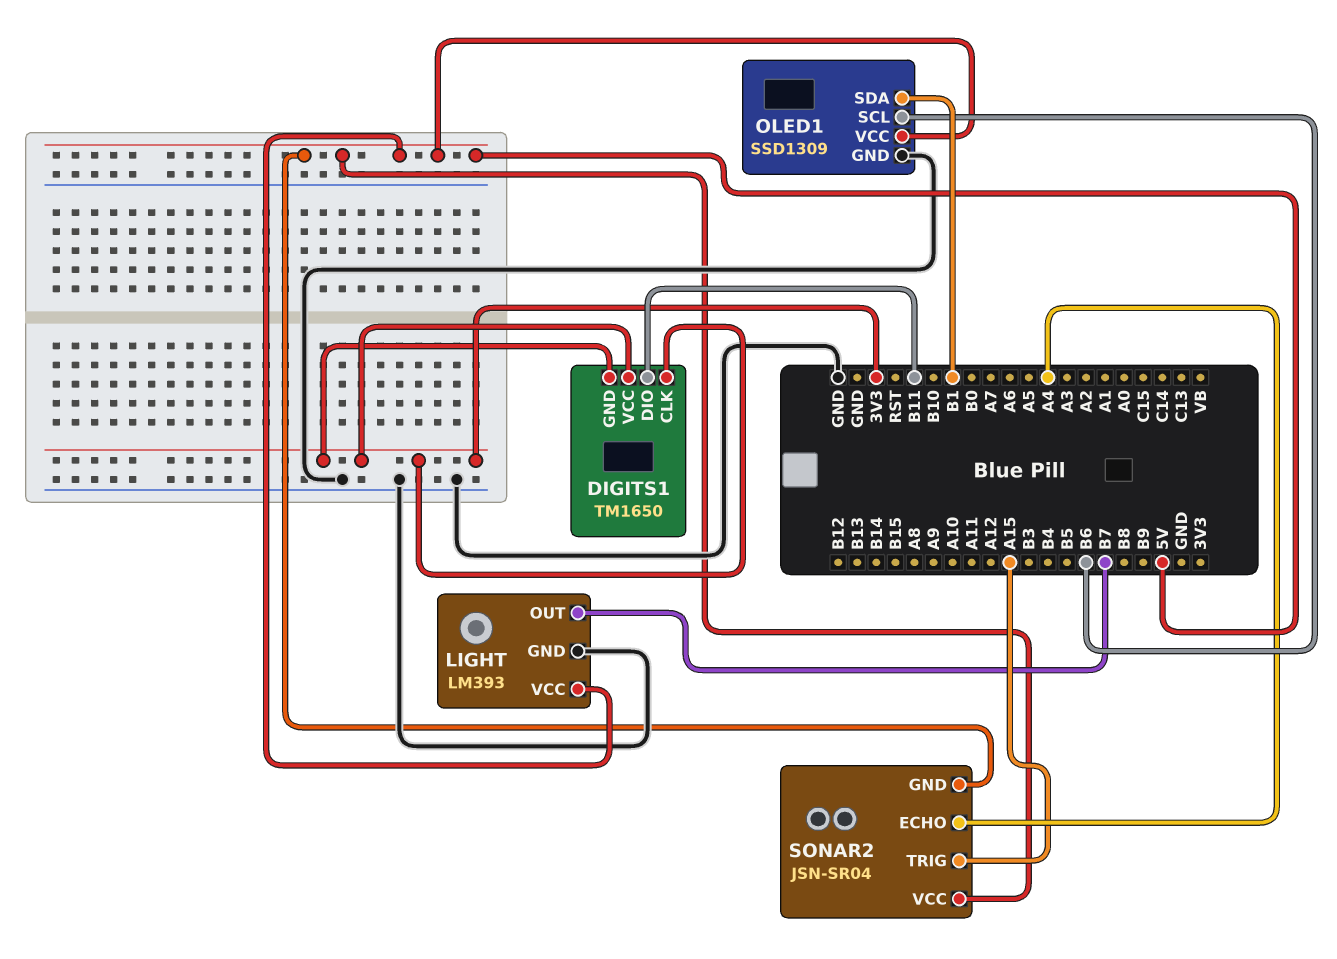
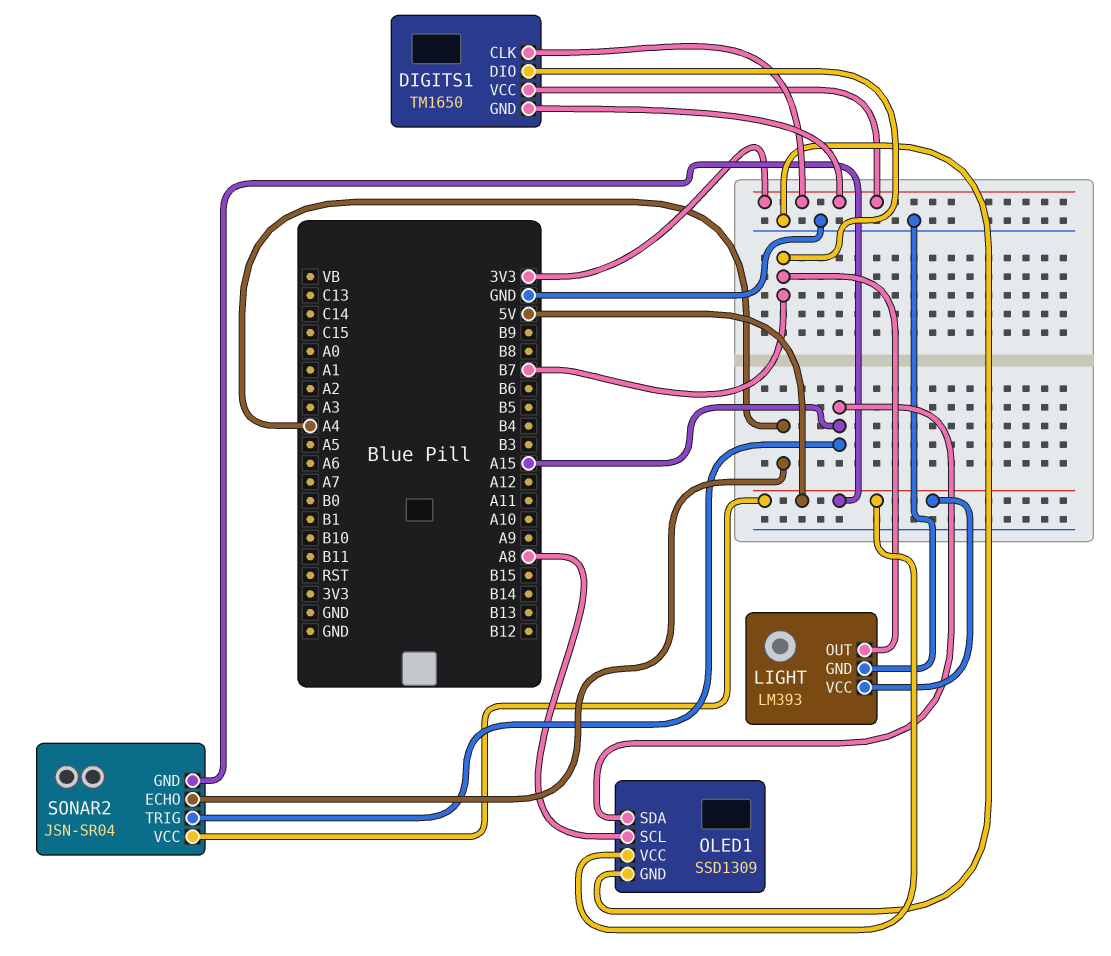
DIGITS1 pin DIO: B11 -> B7
OLED1 pin SCL: B6 -> A8
OLED1 pin SDA: B1 -> A15

